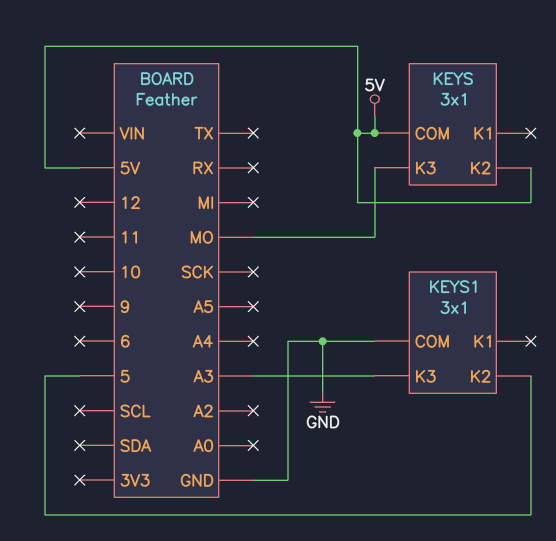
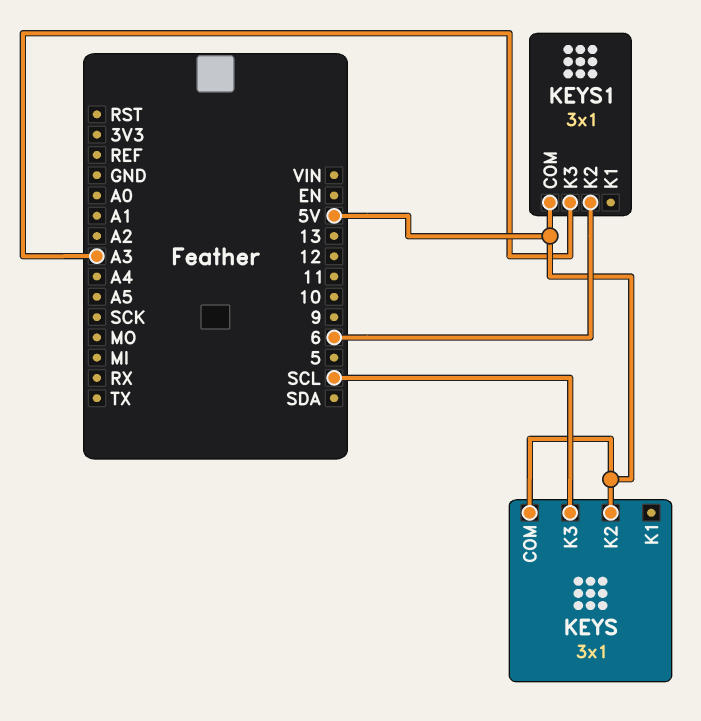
KEYS pin K3: MO -> SCL
KEYS1 pin COM: GND -> 5V
KEYS1 pin K2: 5 -> 6

